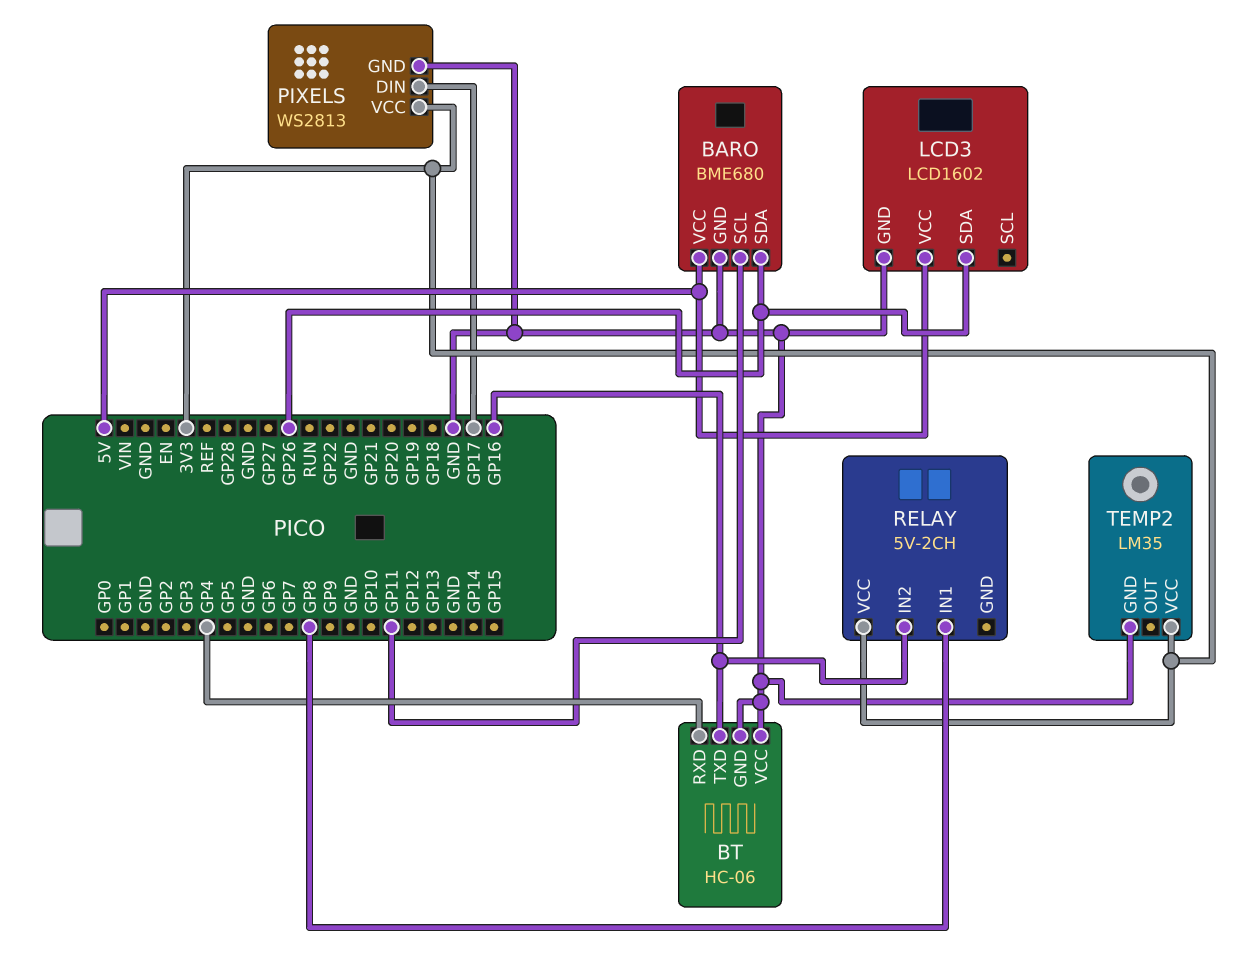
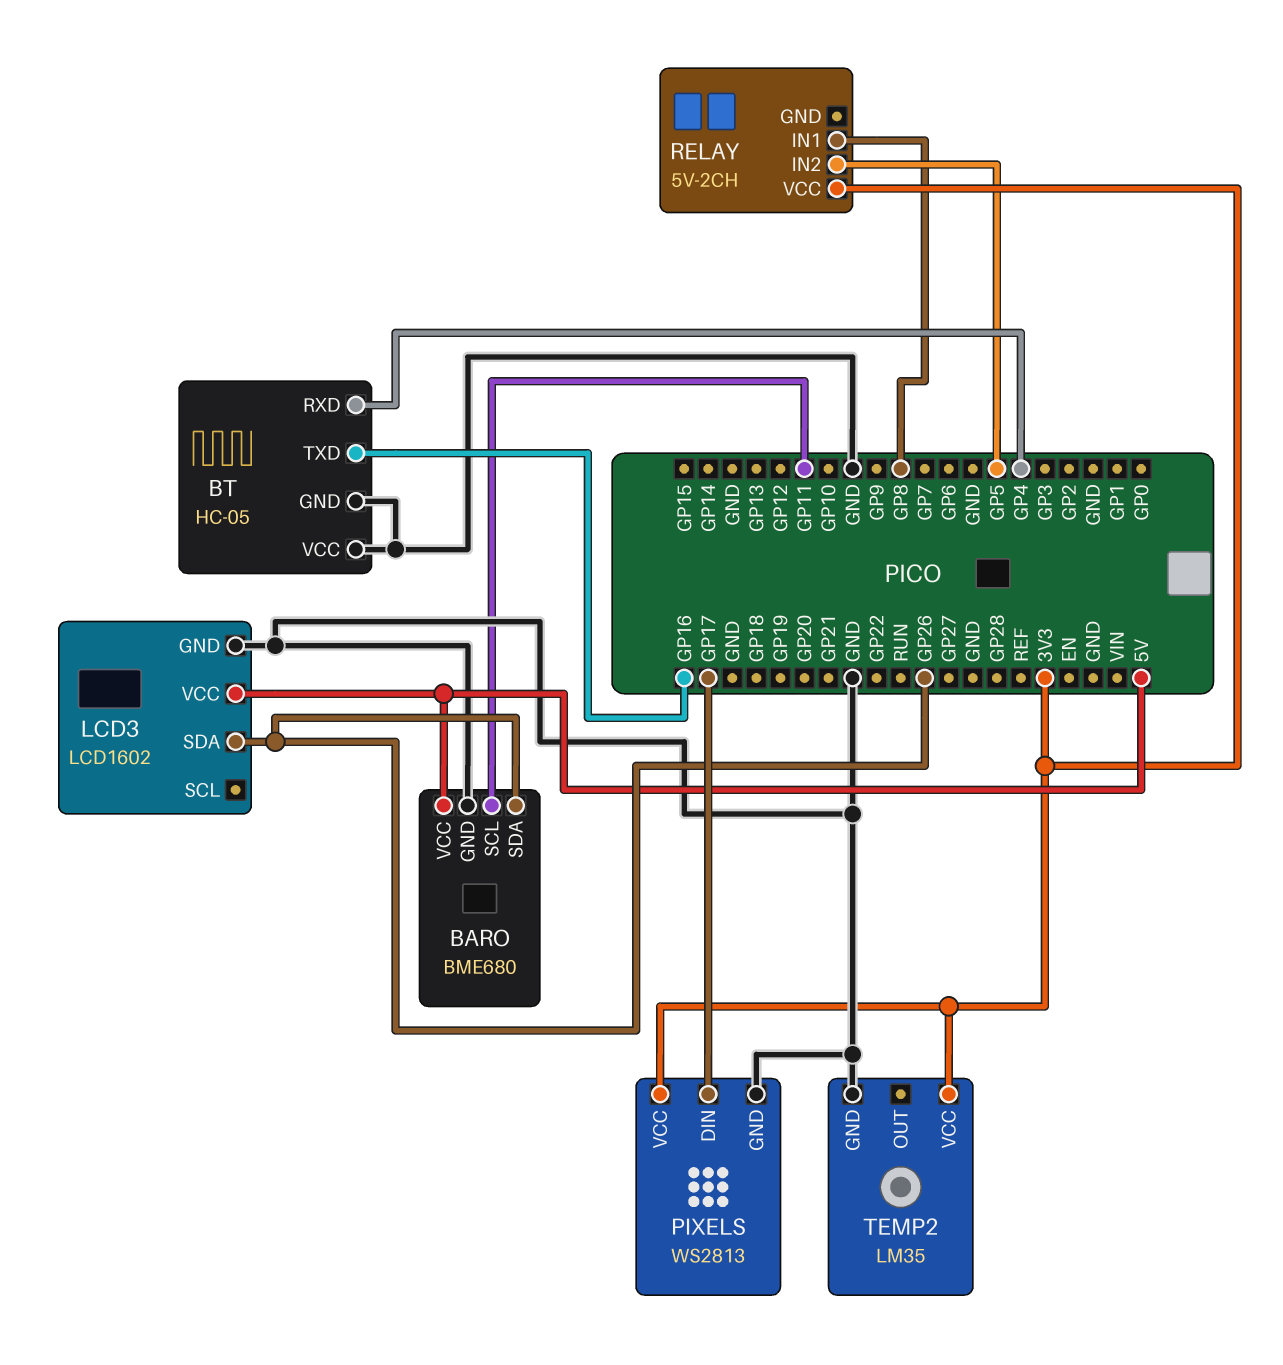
BT: HC-06 -> HC-05
RELAY pin IN2: GP16 -> GP5

